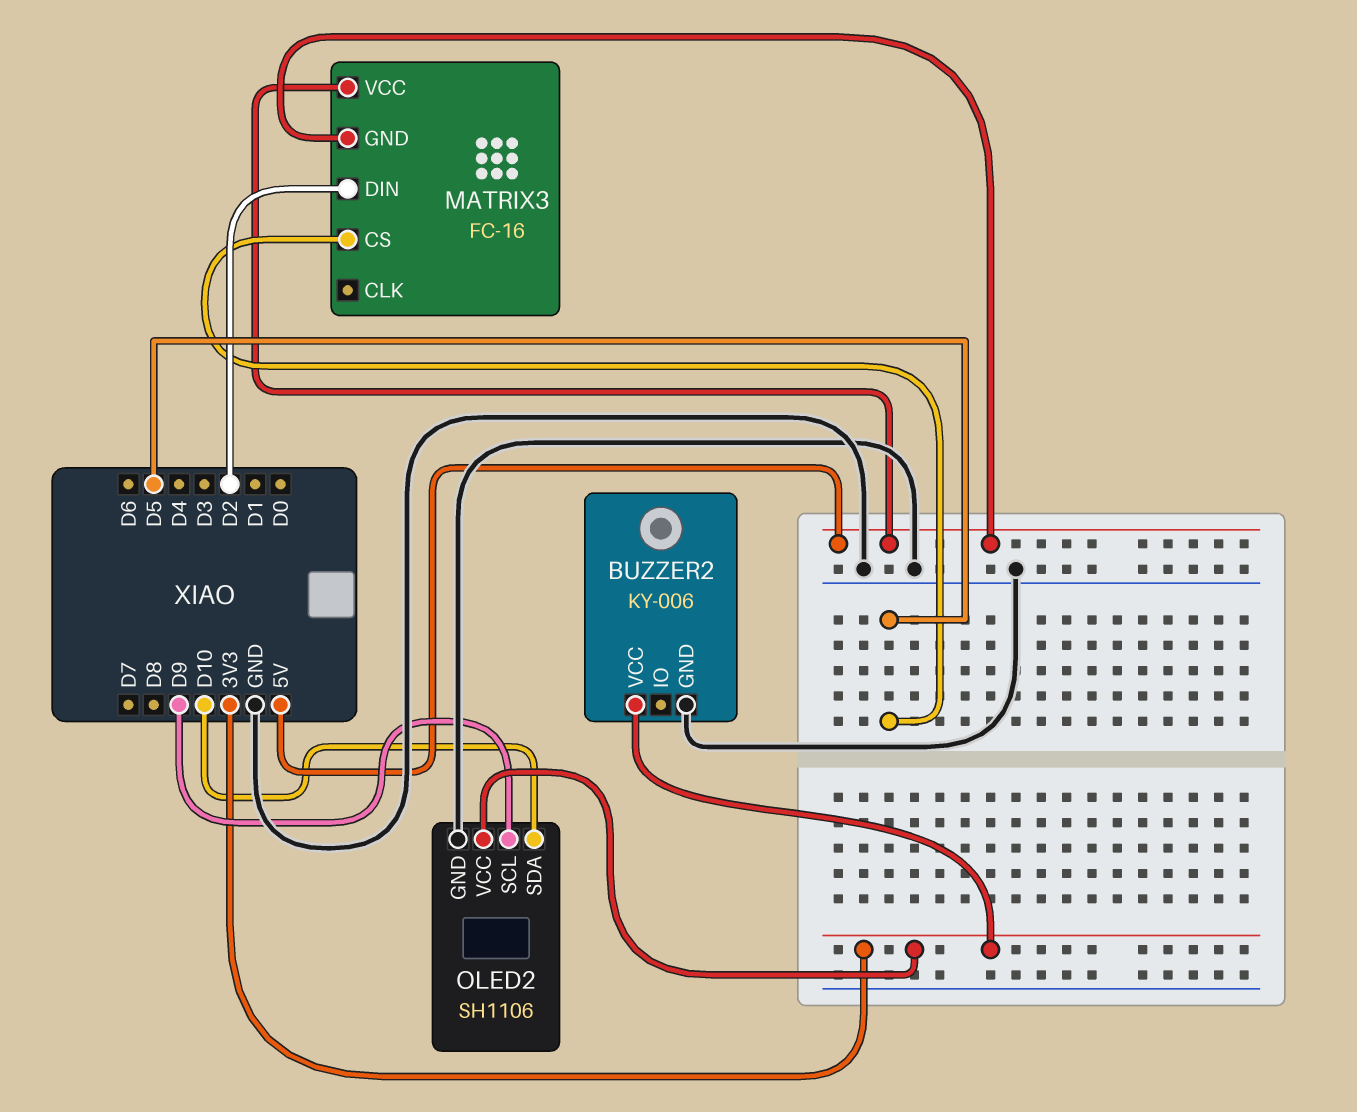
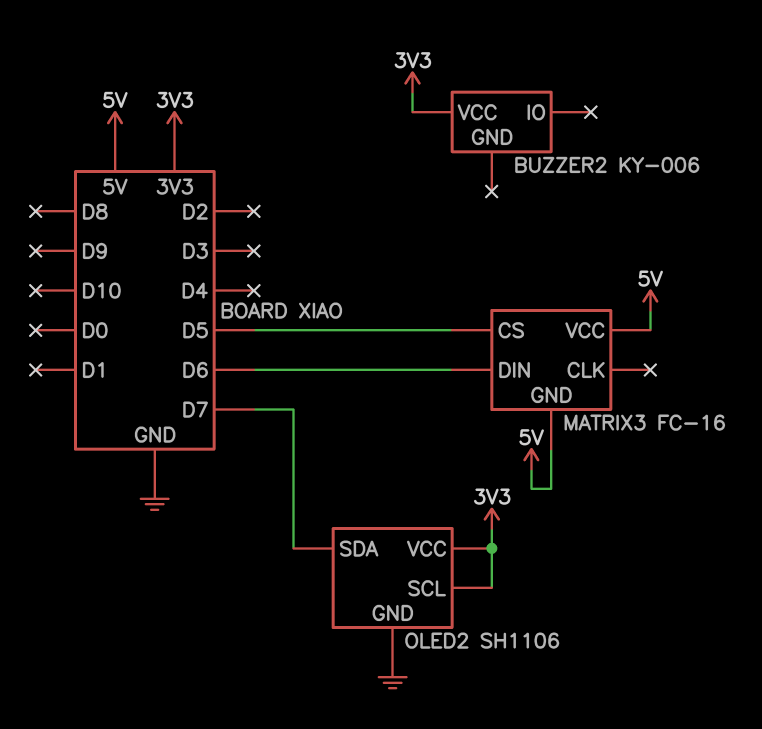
BUZZER2 pin GND: GND -> none
MATRIX3 pin DIN: D2 -> D6
OLED2 pin SCL: D9 -> 3V3
OLED2 pin SDA: D10 -> D7

